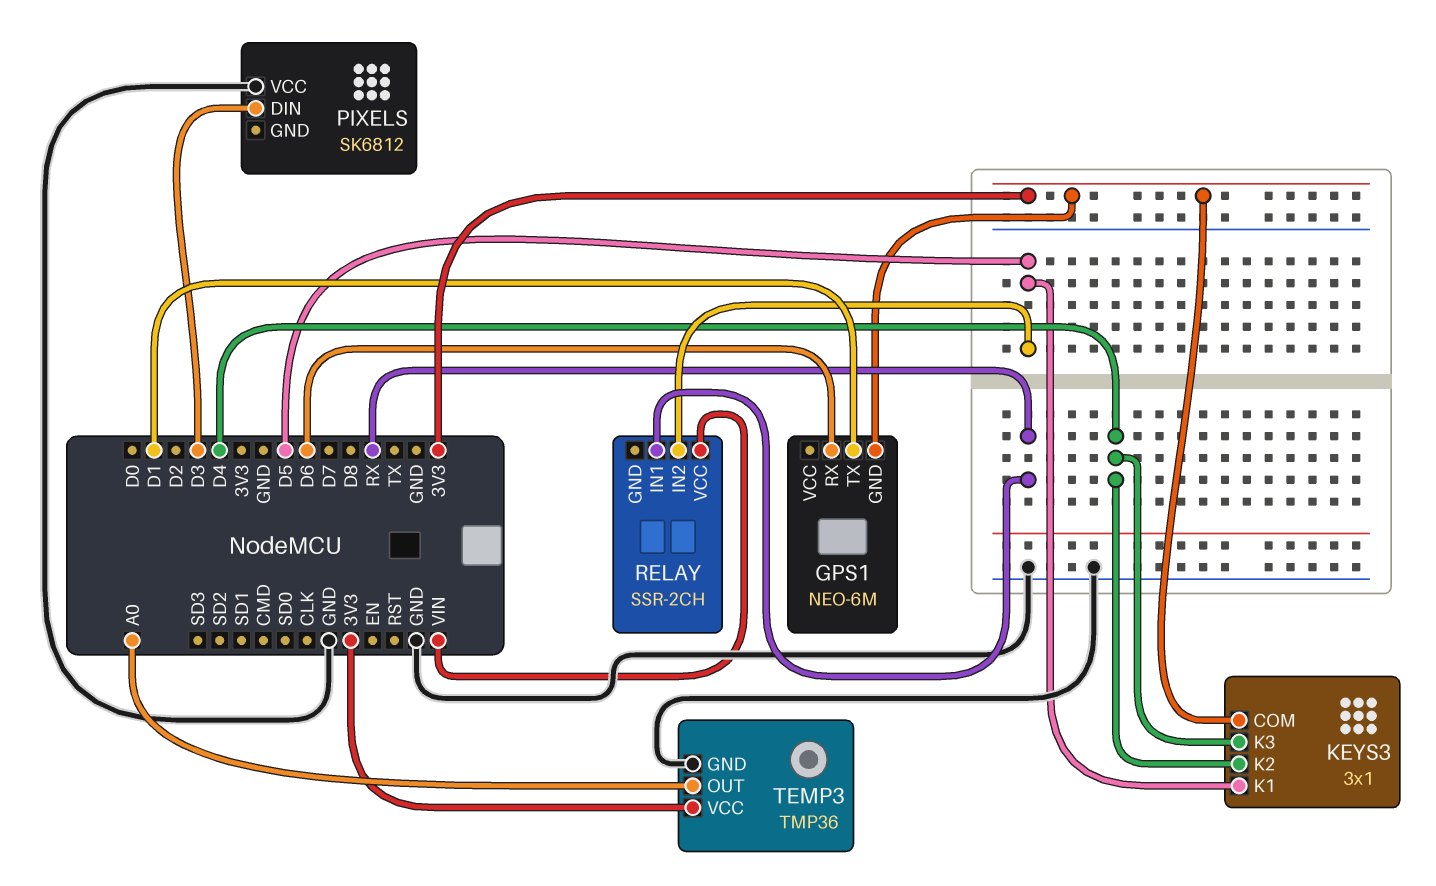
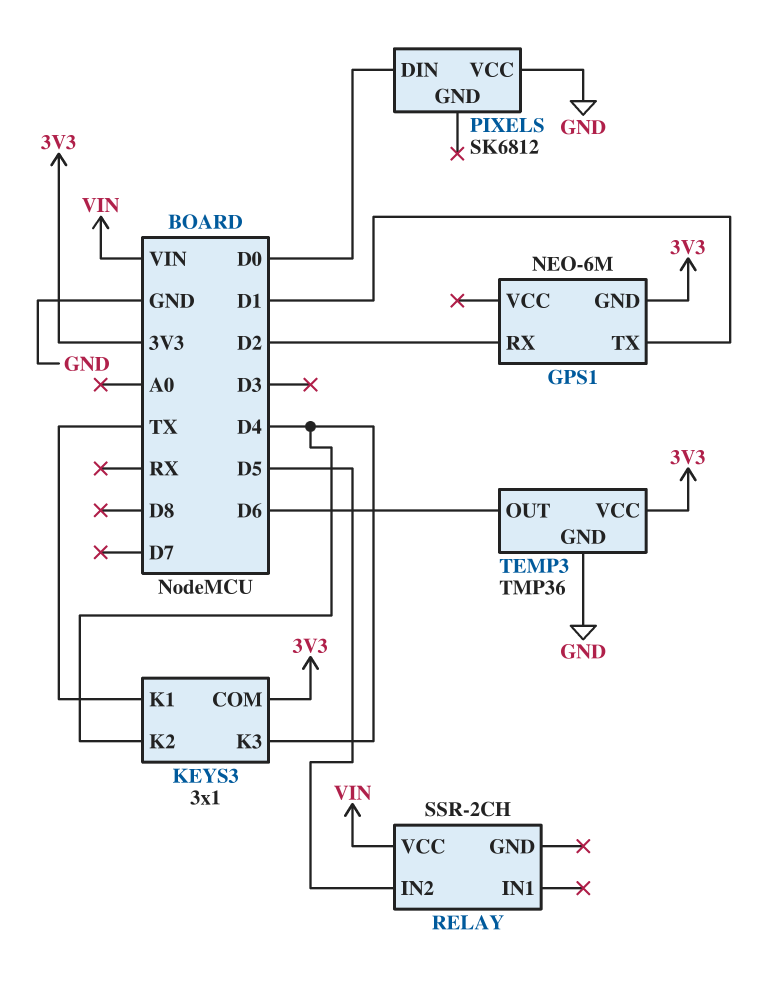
GPS1 pin RX: D6 -> D2
KEYS3 pin K1: D5 -> TX
PIXELS pin DIN: D3 -> D0
RELAY pin IN1: RX -> none
TEMP3 pin OUT: A0 -> D6

